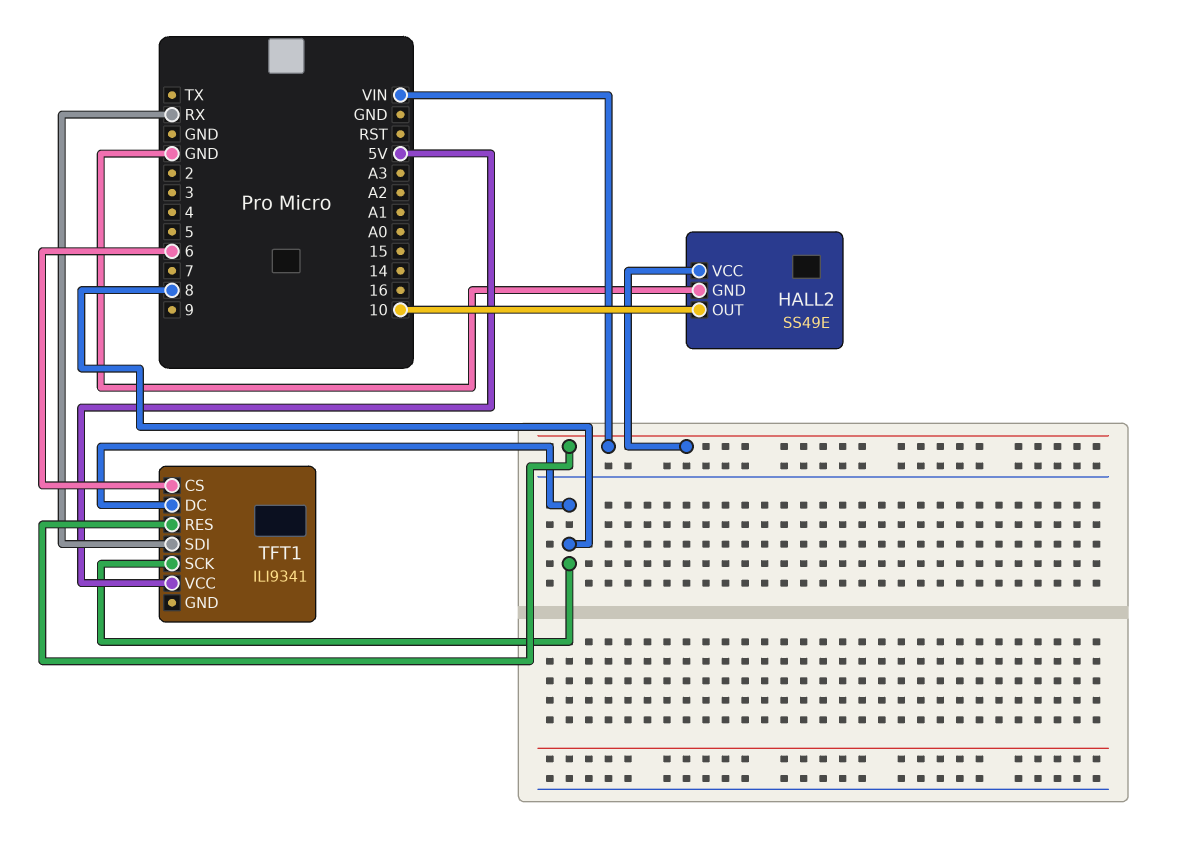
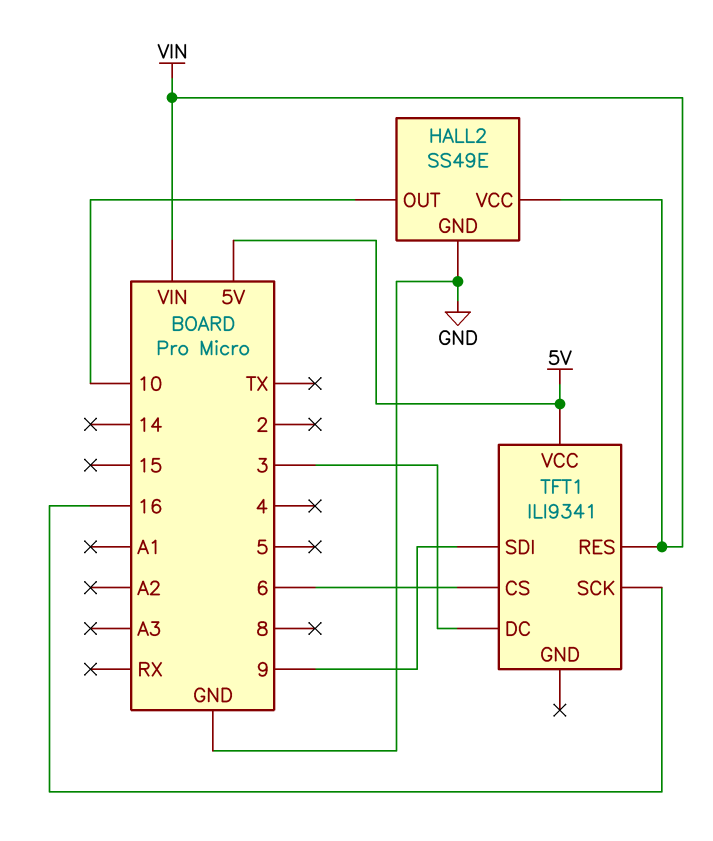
TFT1 pin DC: 8 -> 3
TFT1 pin SCK: 8 -> 16
TFT1 pin SDI: RX -> 9

